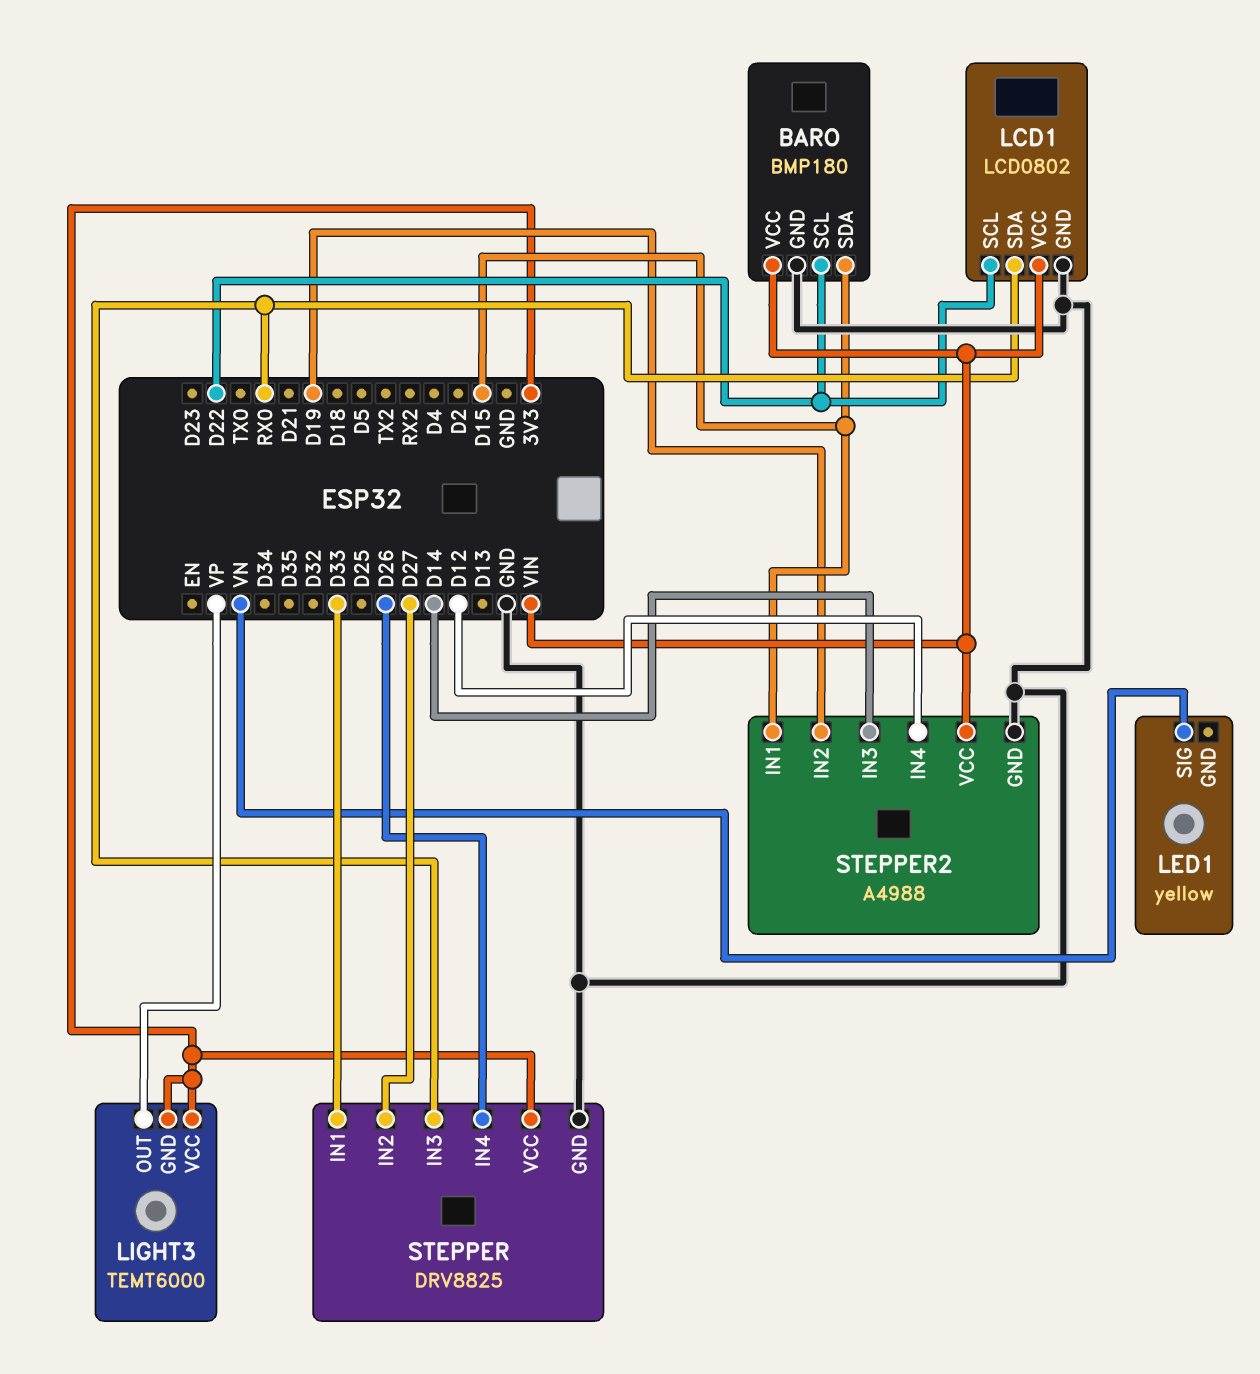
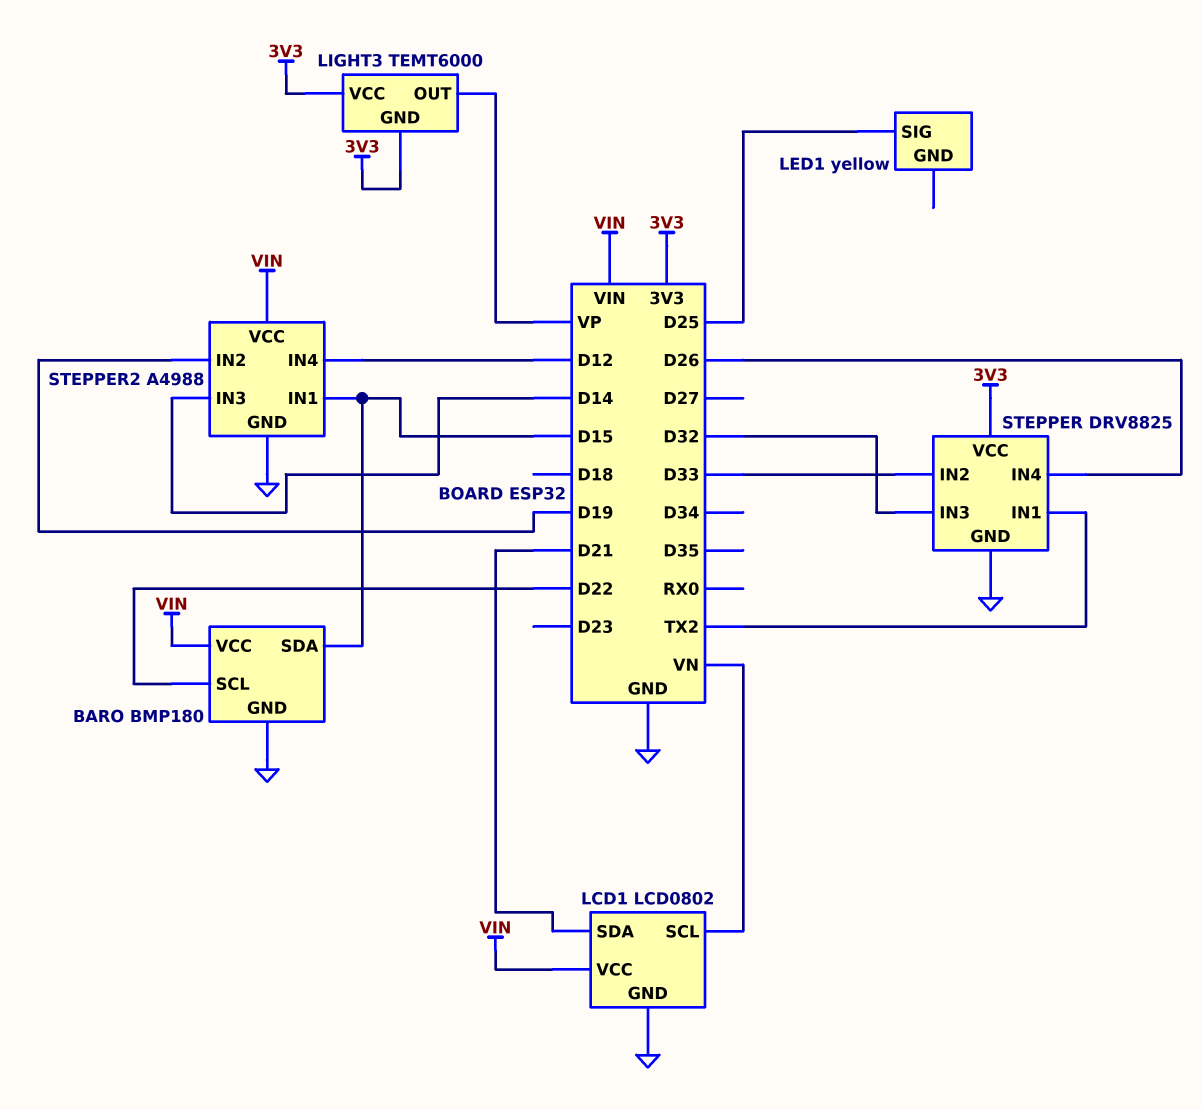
LCD1 pin SCL: D22 -> VN
LCD1 pin SDA: RX0 -> D21
LED1 pin SIG: VN -> D25
STEPPER pin IN1: D33 -> TX2
STEPPER pin IN2: D27 -> D33
STEPPER pin IN3: RX0 -> D32

